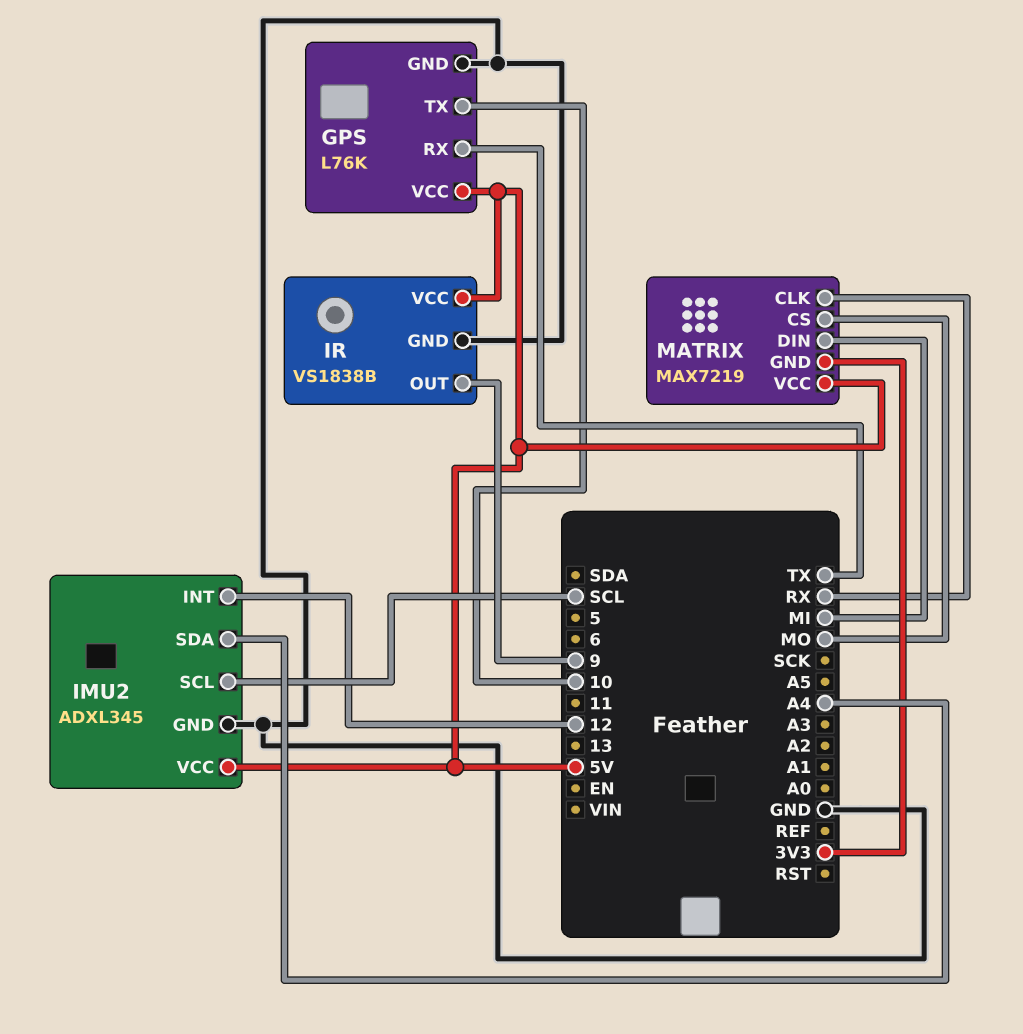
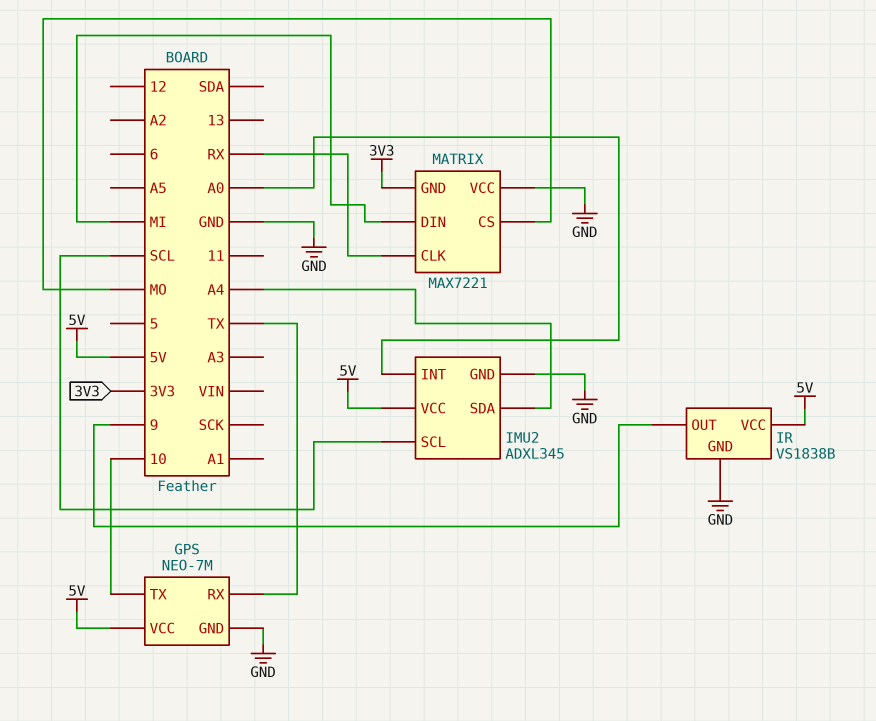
GPS: L76K -> NEO-7M
IMU2 pin INT: 12 -> A0
MATRIX: MAX7219 -> MAX7221
MATRIX pin VCC: 5V -> GND

